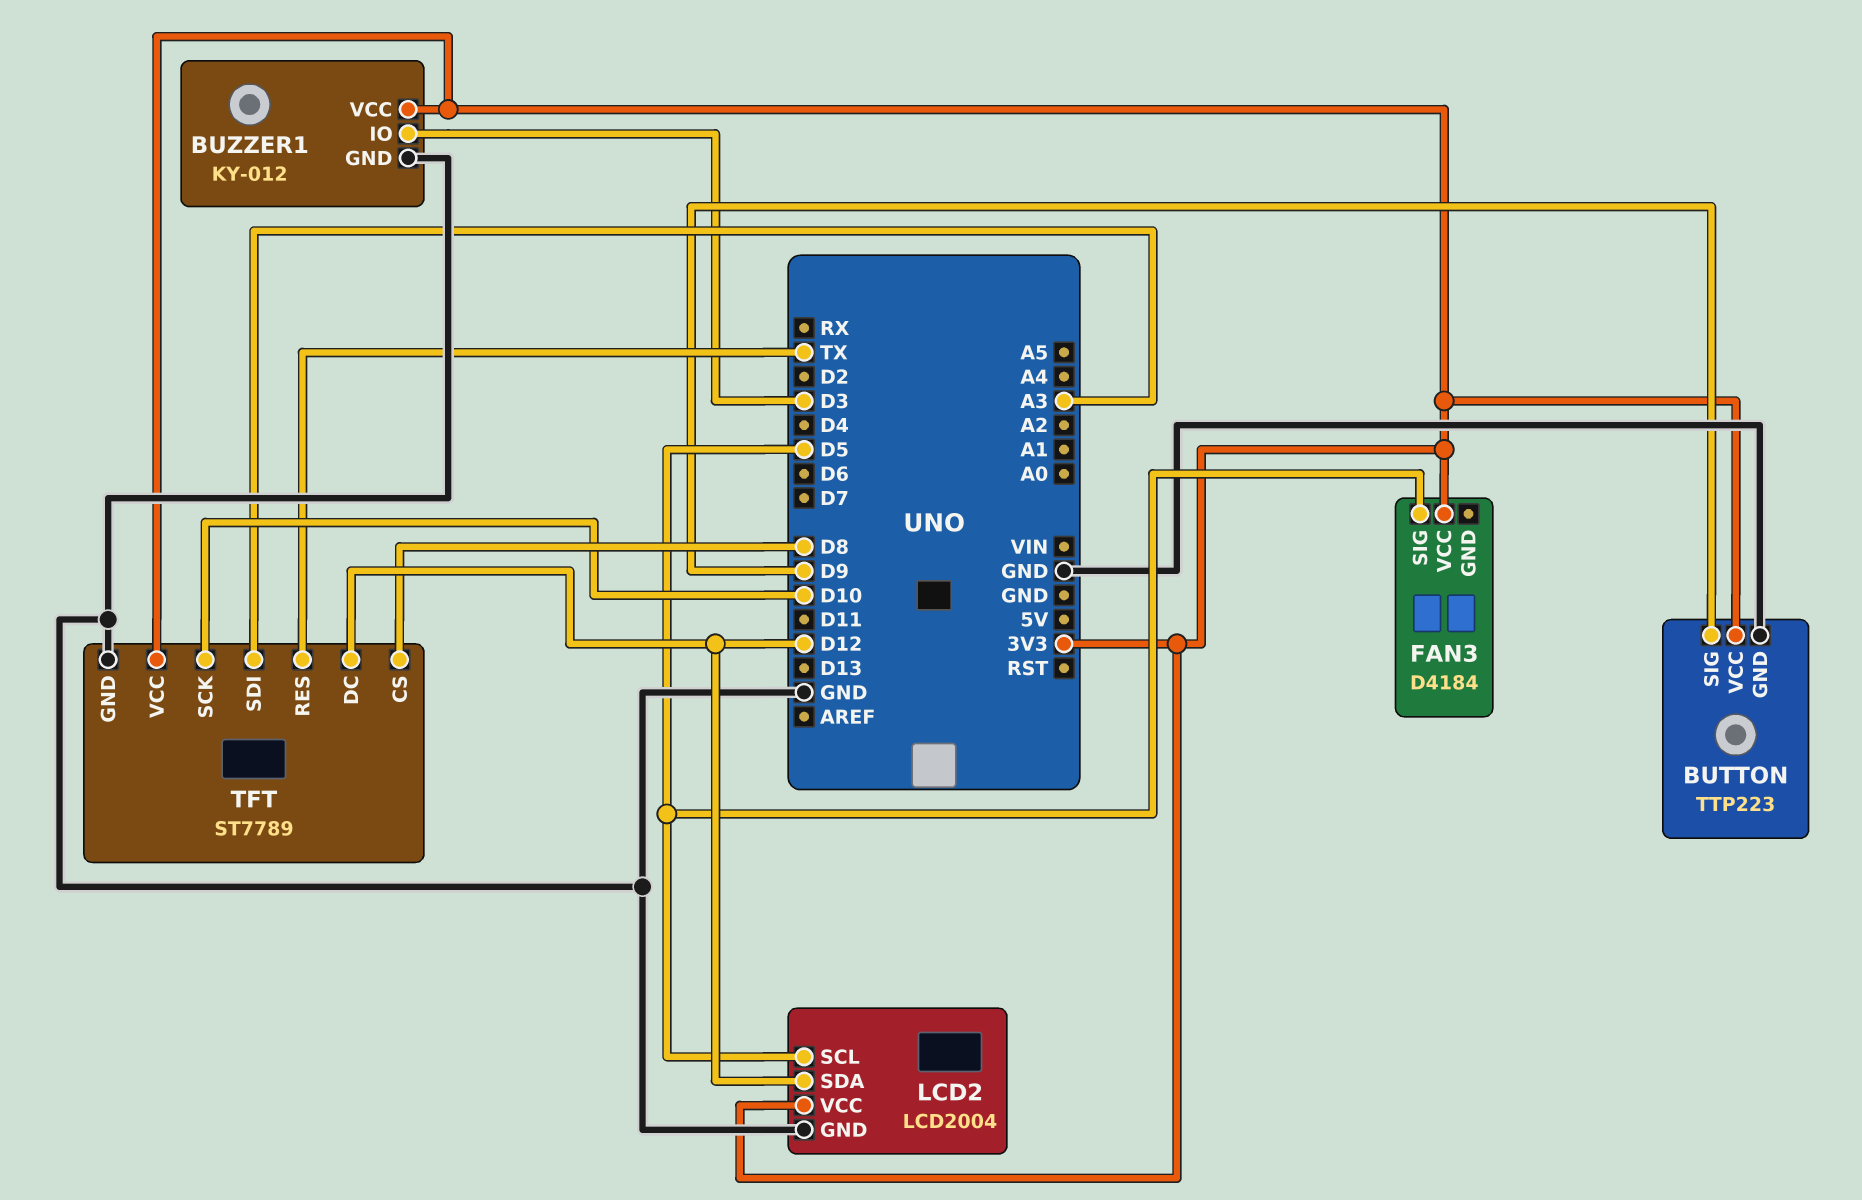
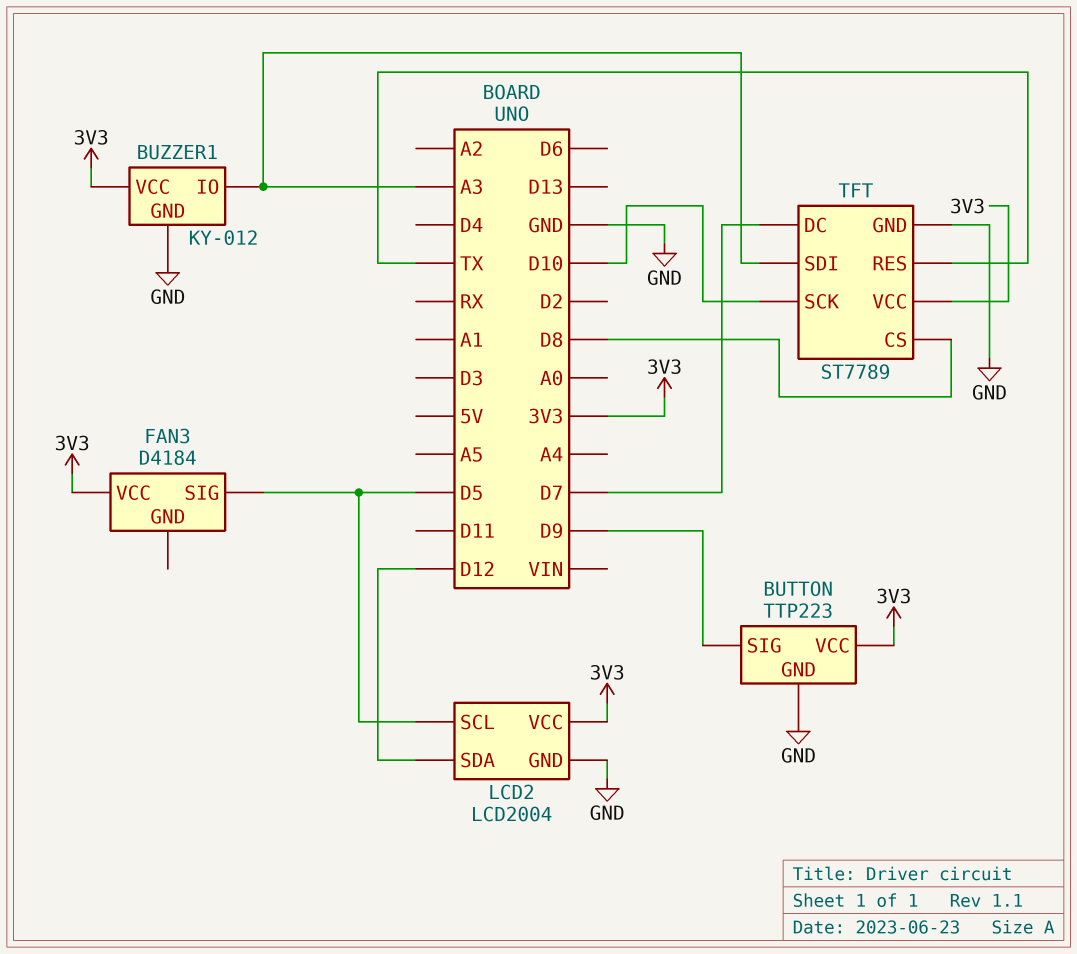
BUZZER1 pin IO: D3 -> A3
TFT pin DC: D12 -> D7

